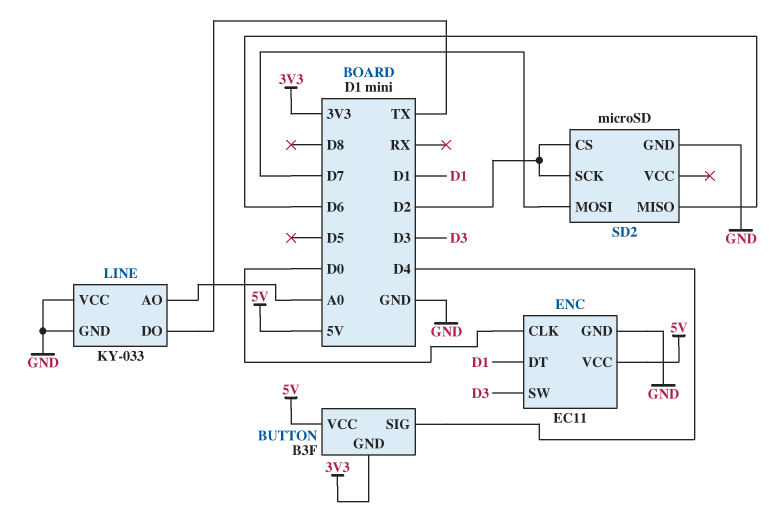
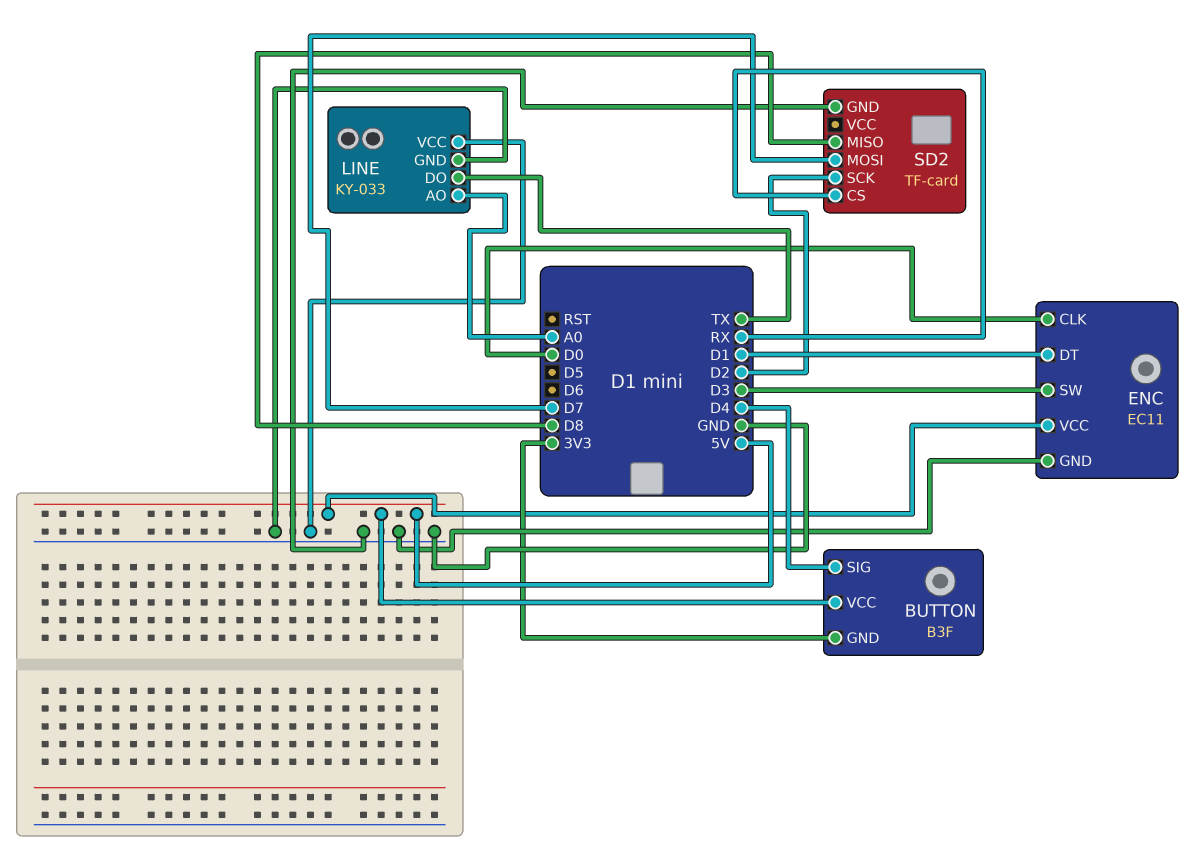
SD2: microSD -> TF-card
SD2 pin CS: D2 -> RX
SD2 pin MISO: D6 -> D8

